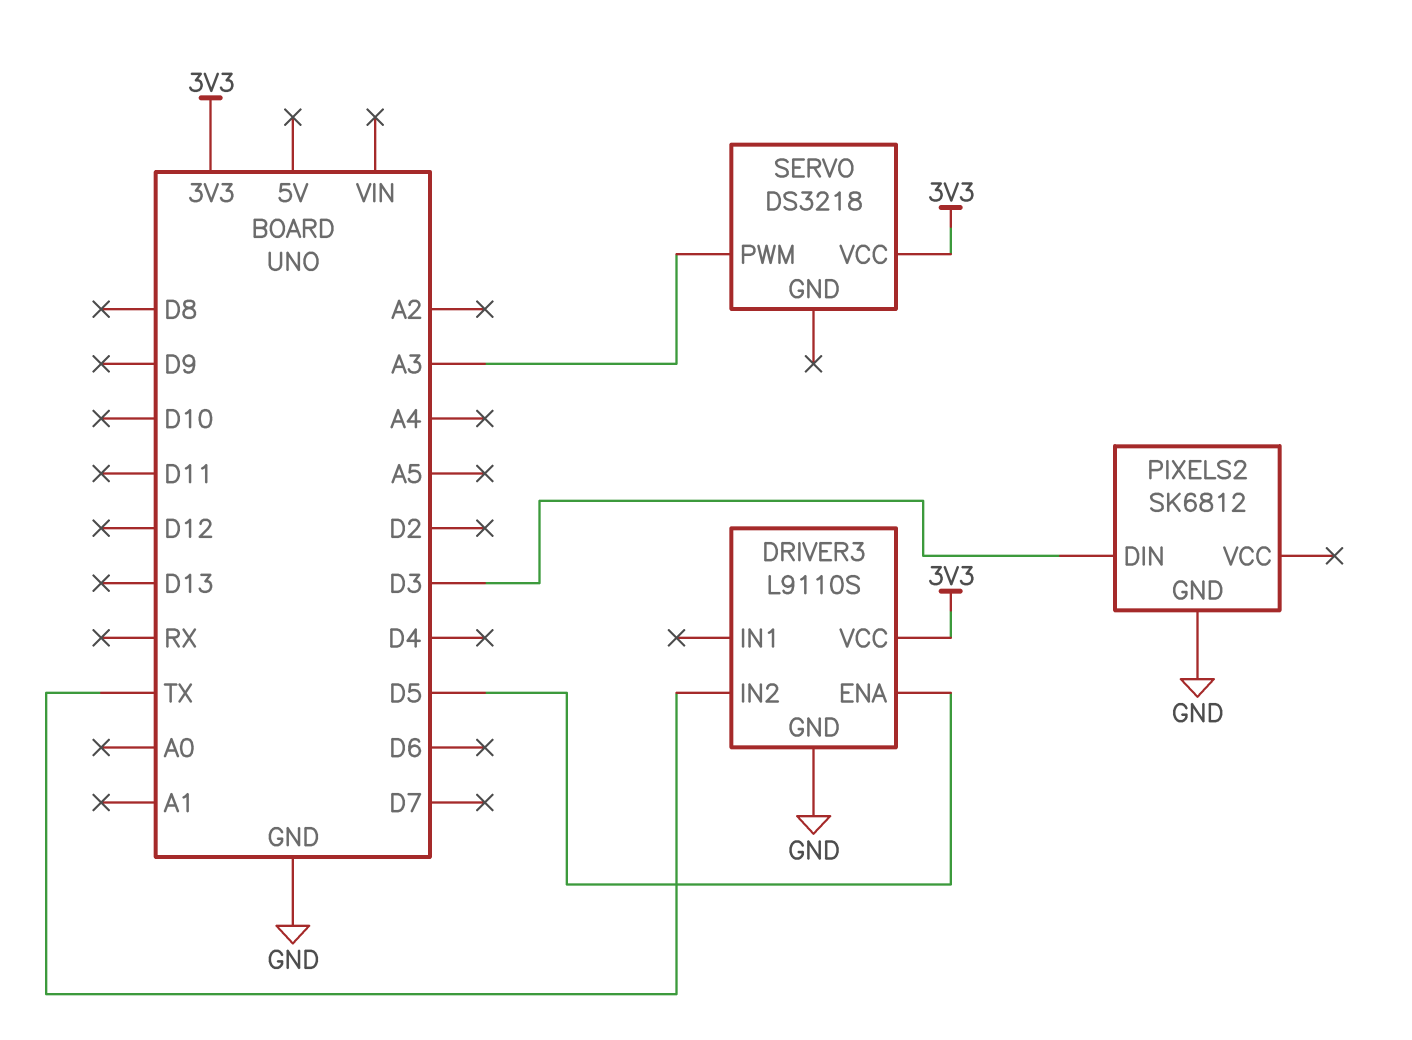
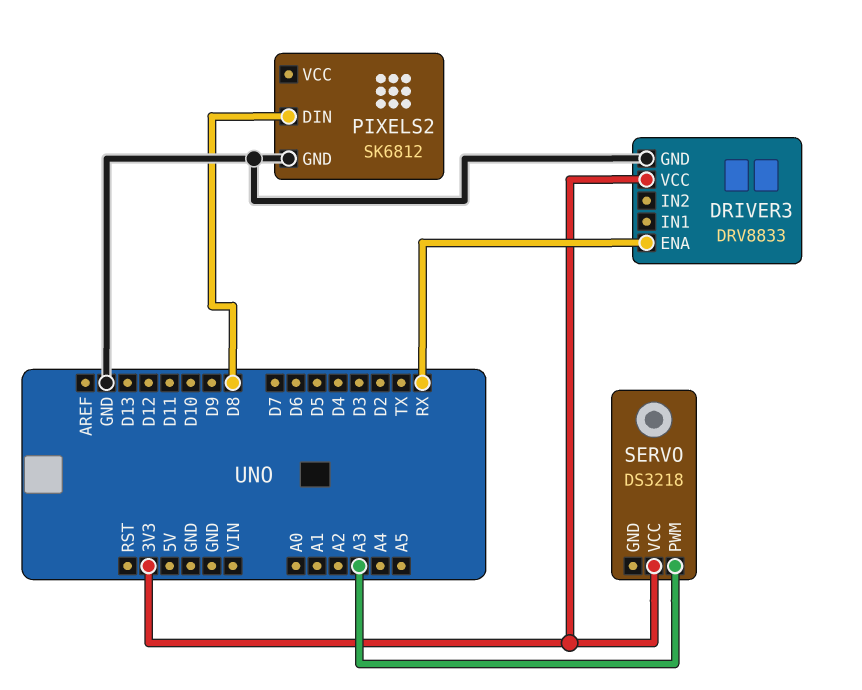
DRIVER3: L9110S -> DRV8833
DRIVER3 pin ENA: D5 -> RX
DRIVER3 pin IN2: TX -> none
PIXELS2 pin DIN: D3 -> D8

